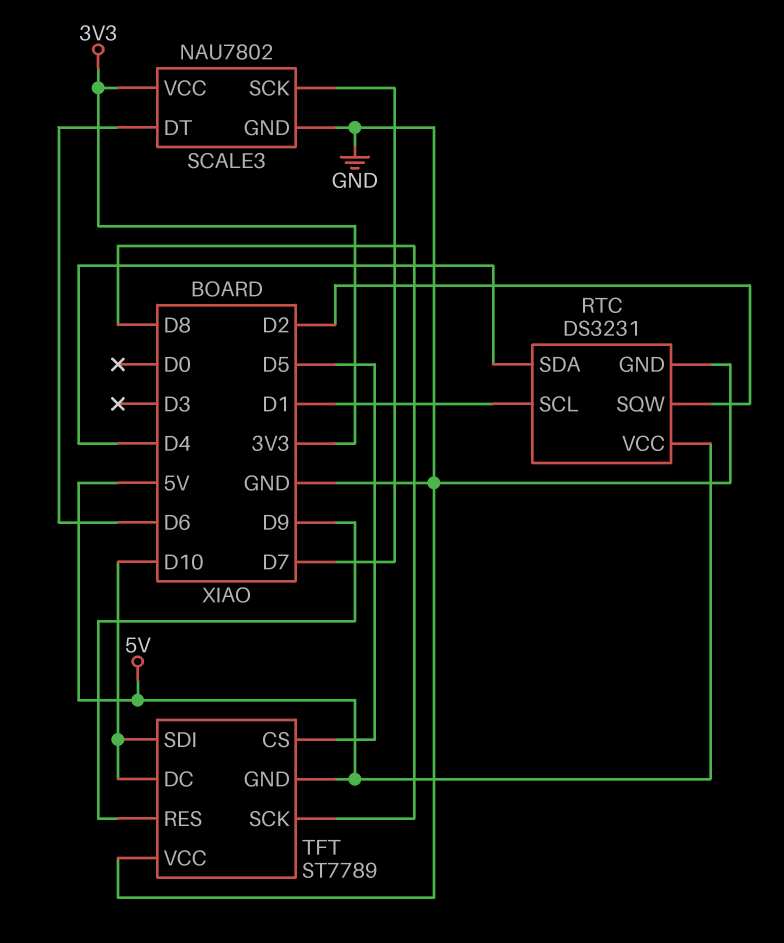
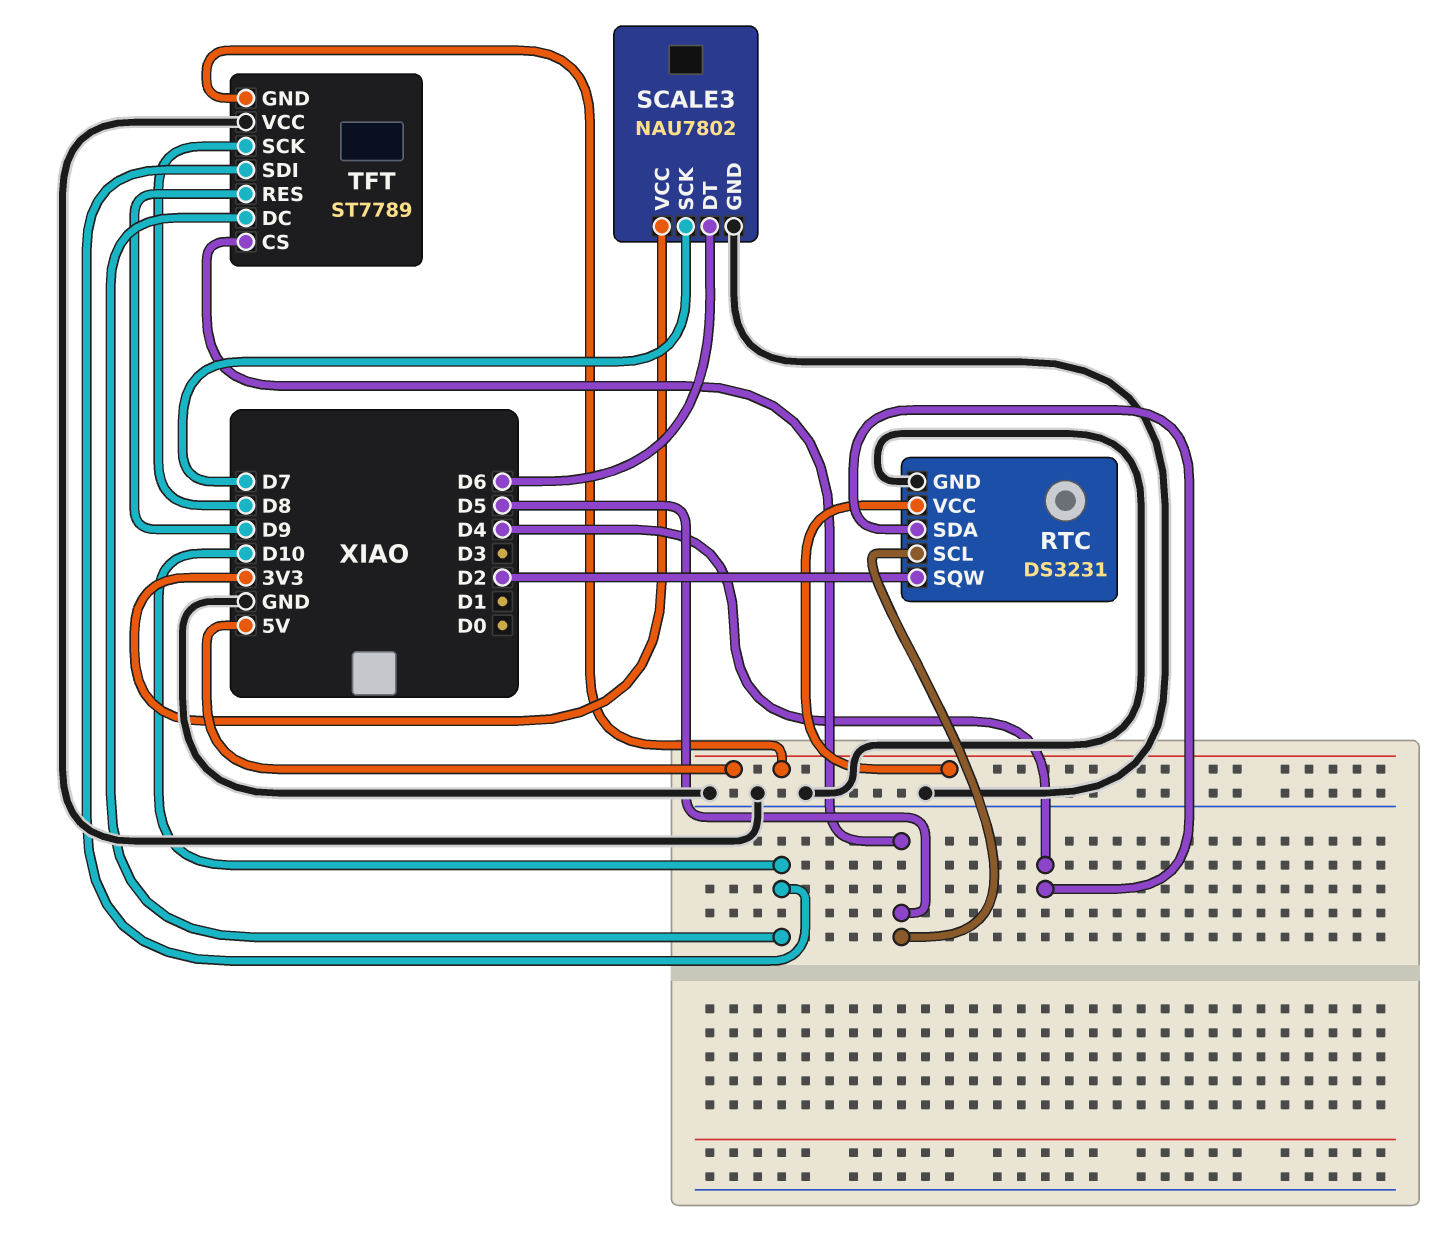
RTC pin SCL: D1 -> D5

